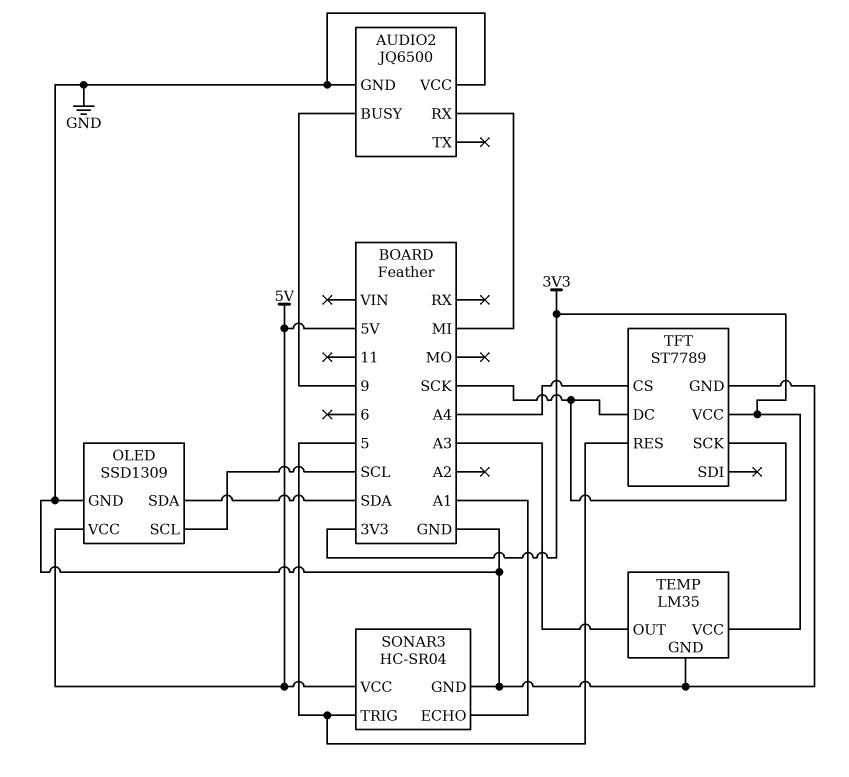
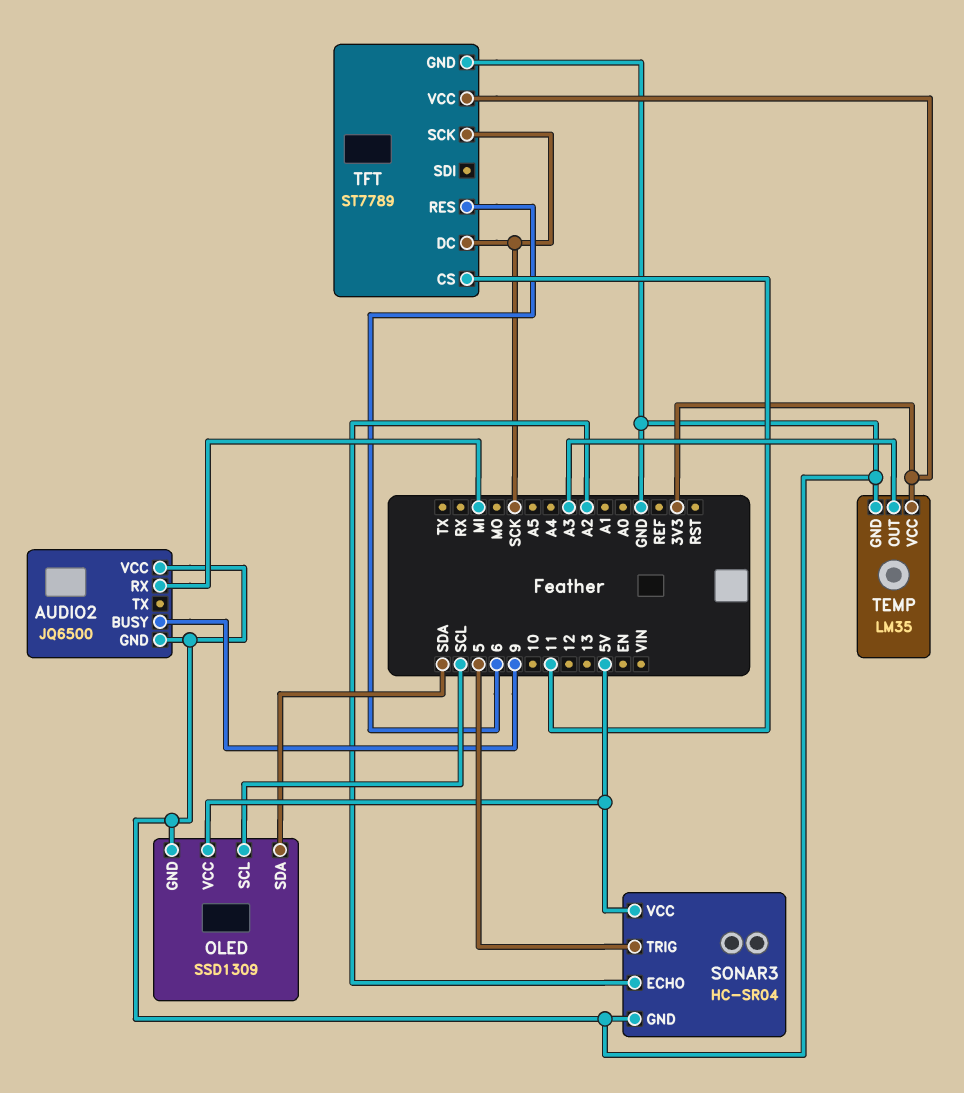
SONAR3 pin ECHO: A1 -> A2
TFT pin CS: A4 -> 11
TFT pin RES: 5 -> 6

